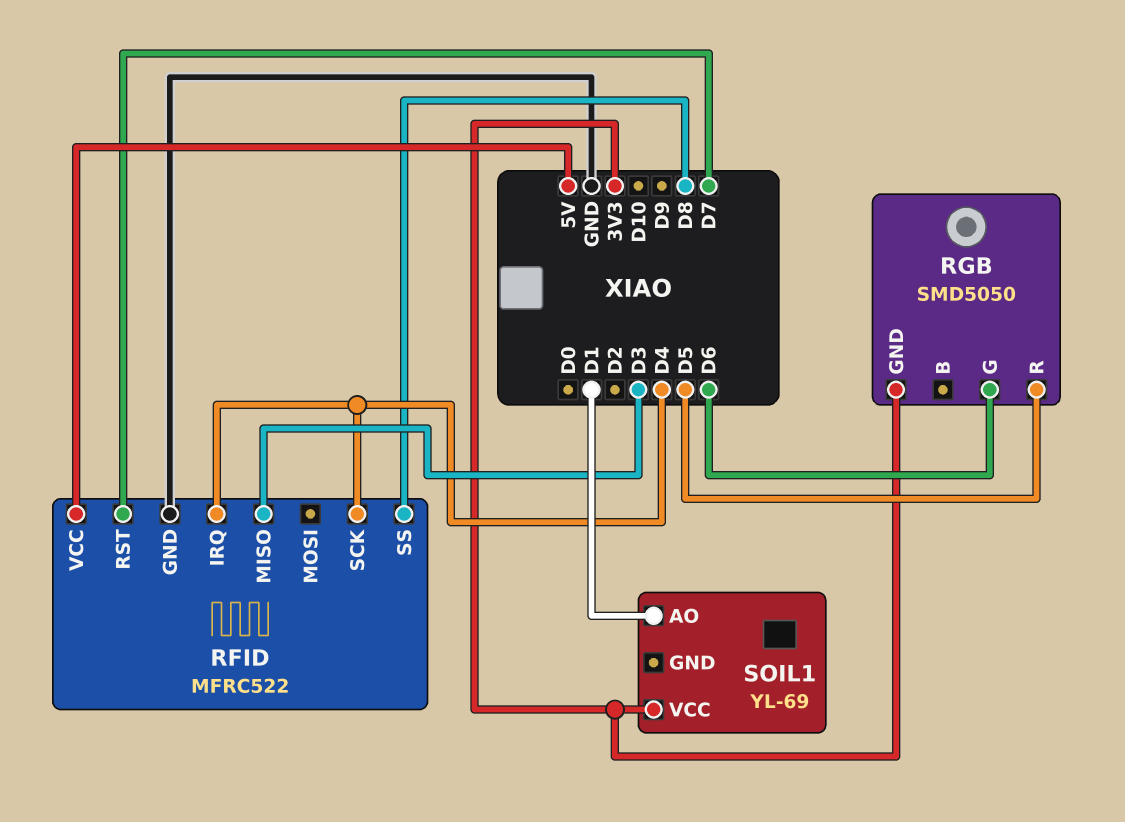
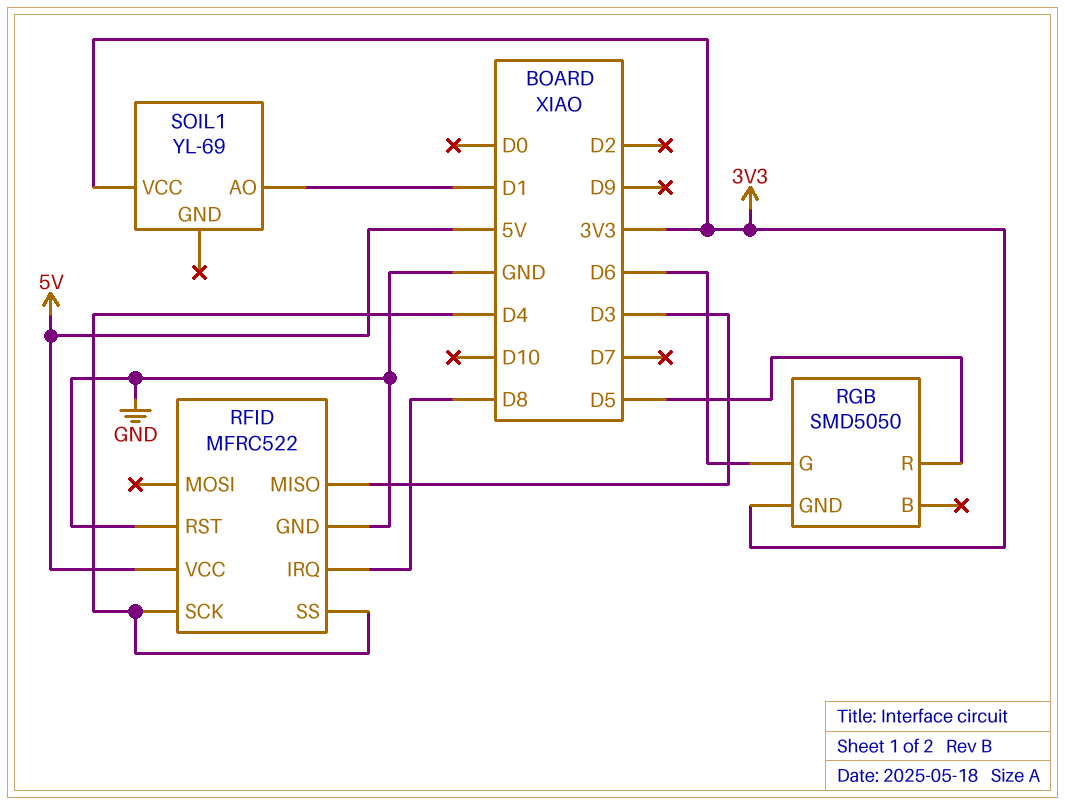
RFID pin IRQ: D4 -> D8
RFID pin RST: D7 -> GND
RFID pin SS: D8 -> D4

